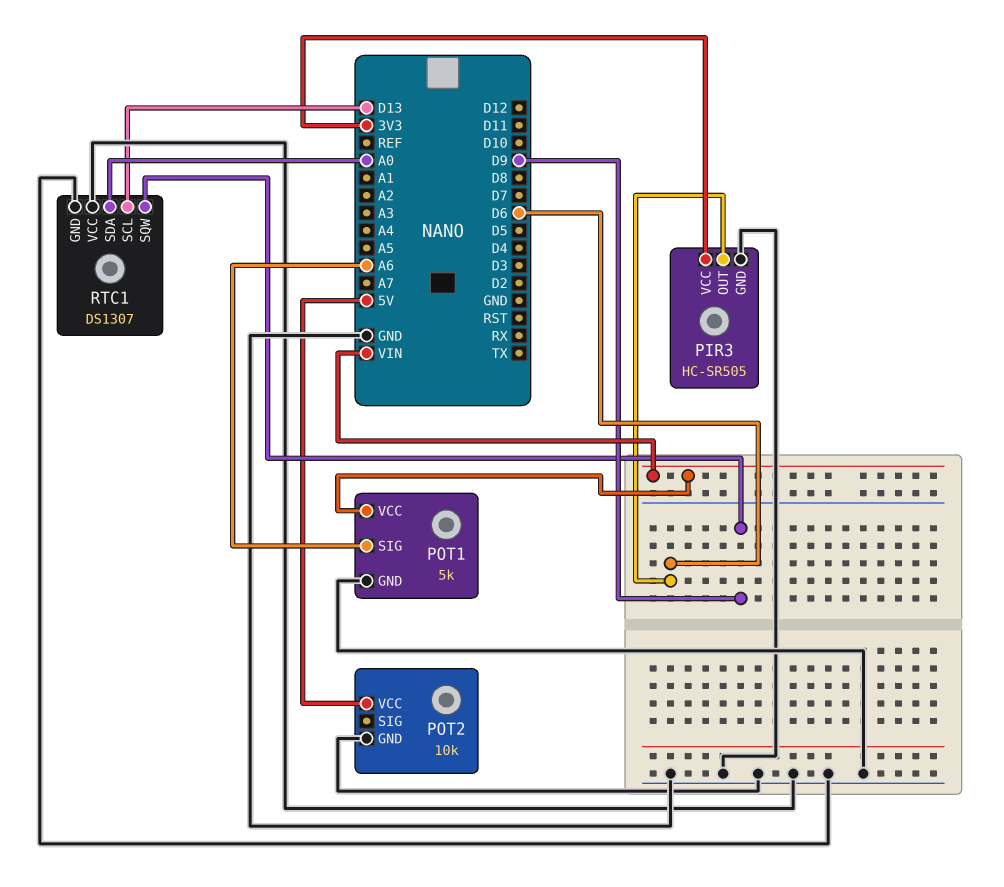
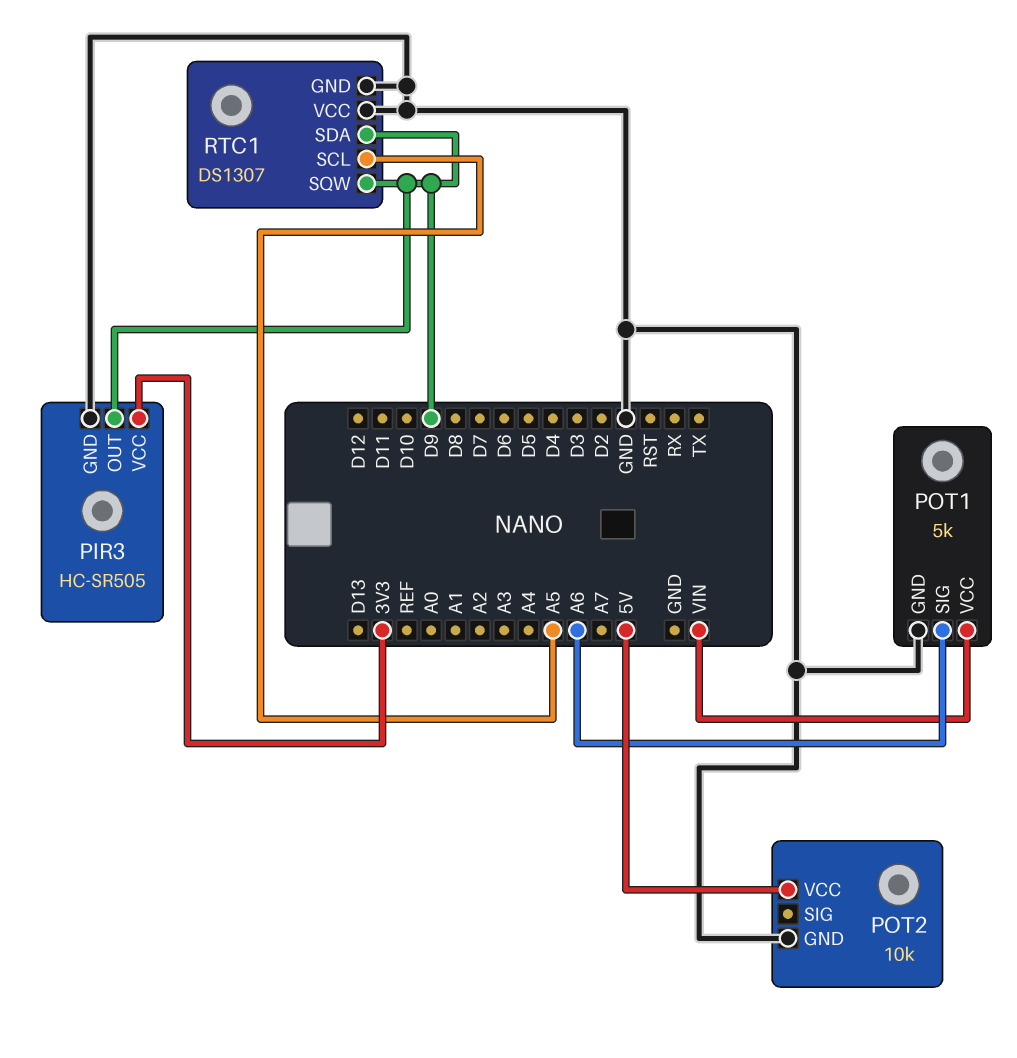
PIR3 pin OUT: D6 -> D9
RTC1 pin SCL: D13 -> A5
RTC1 pin SDA: A0 -> D9

